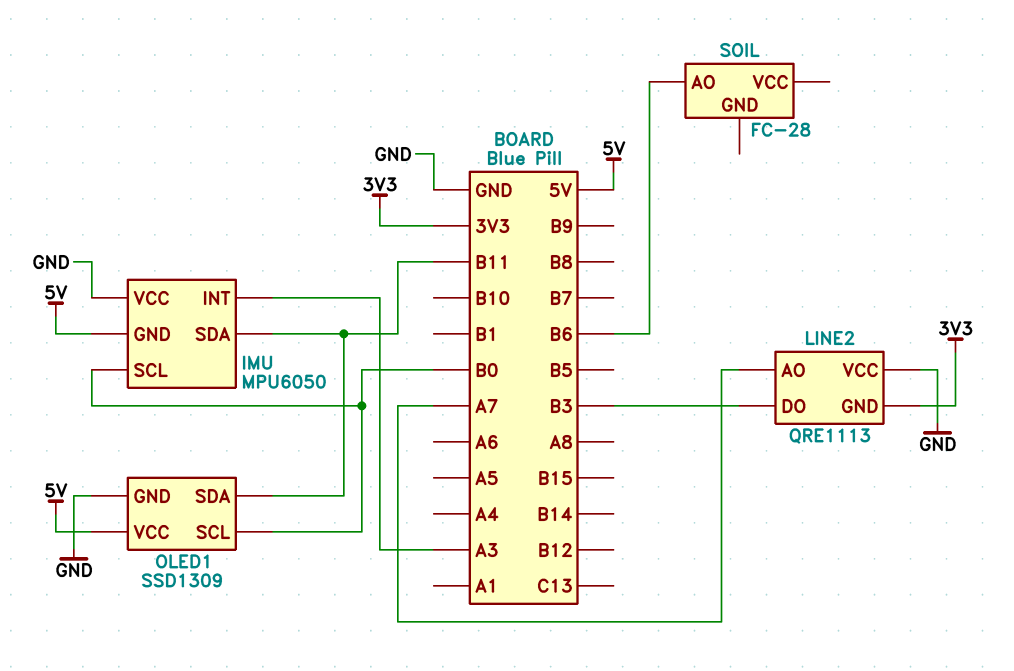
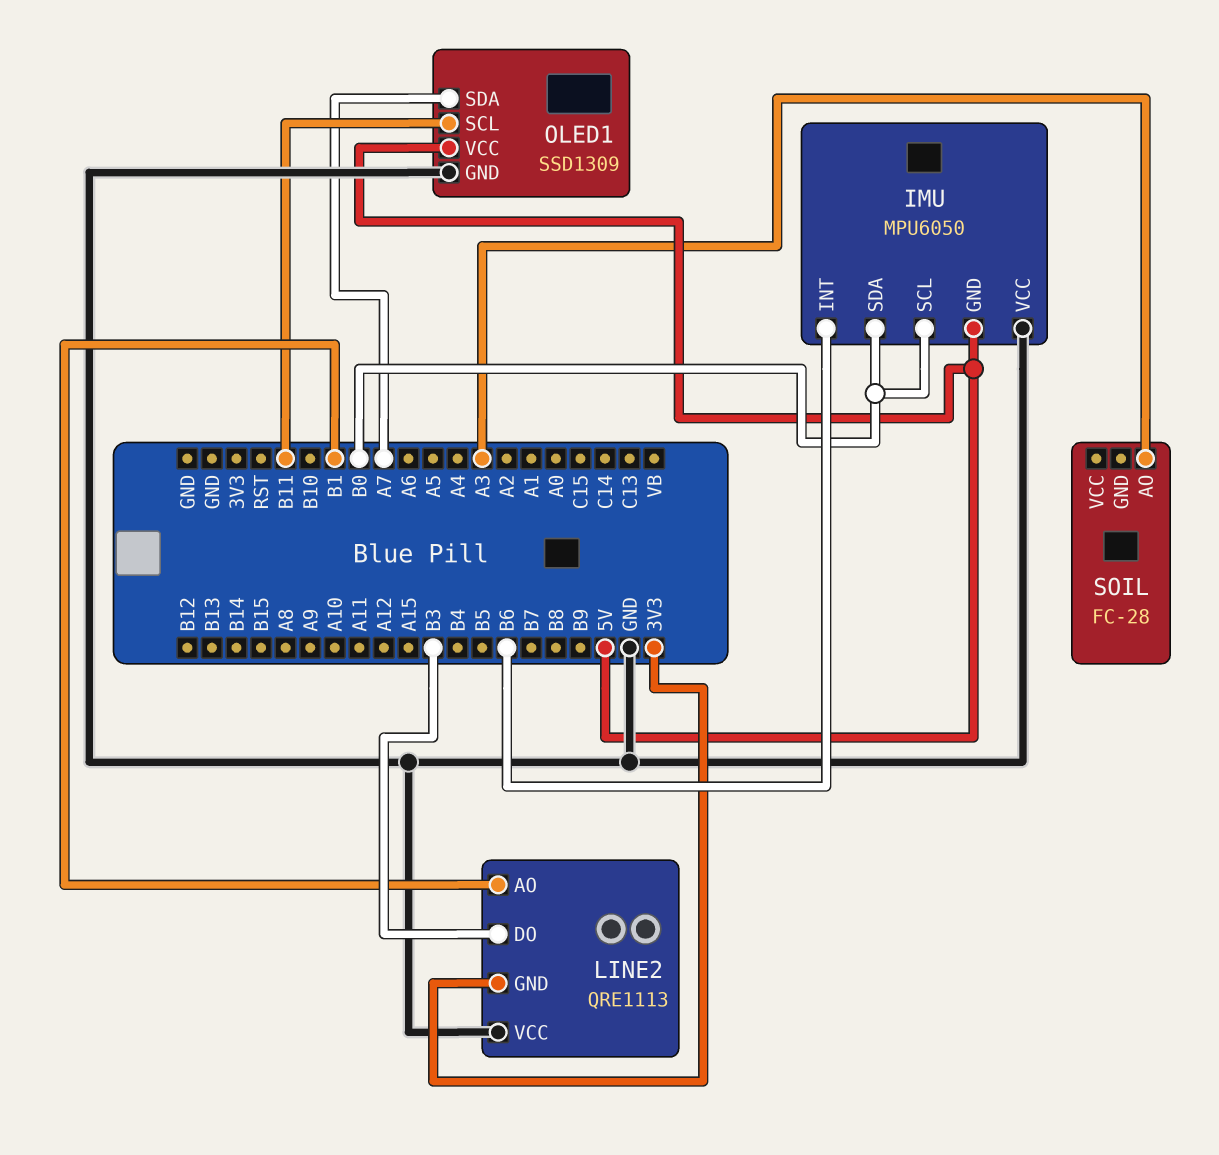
IMU pin INT: A3 -> B6
IMU pin SDA: B11 -> B0
LINE2 pin AO: A7 -> B1
OLED1 pin SCL: B0 -> B11
OLED1 pin SDA: B11 -> A7
SOIL pin AO: B6 -> A3

